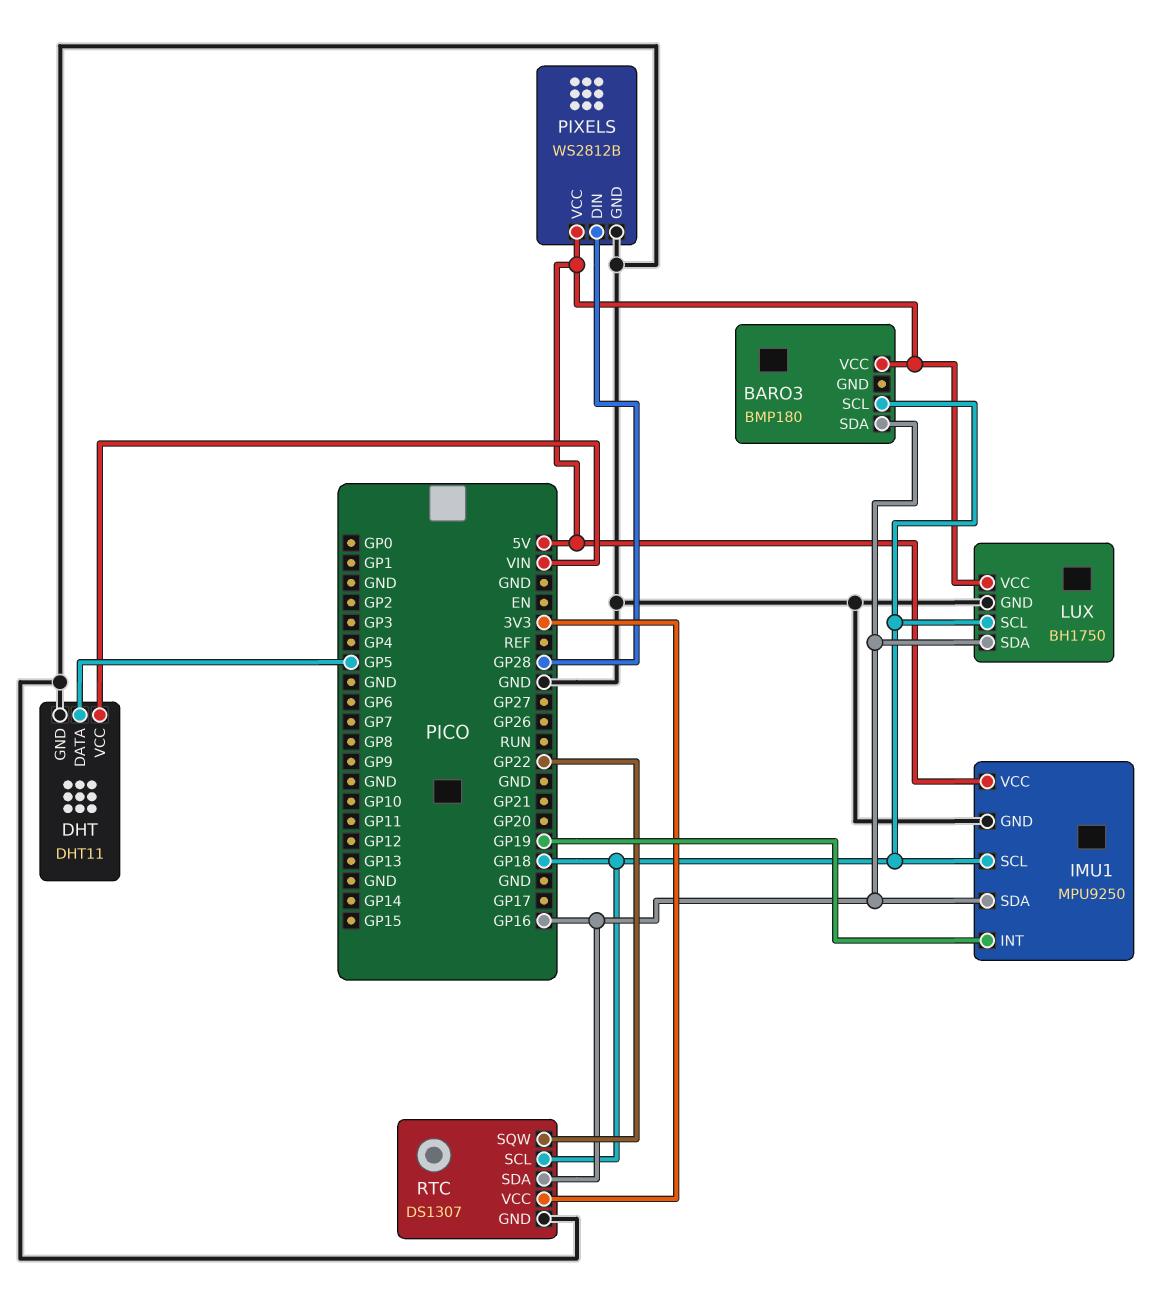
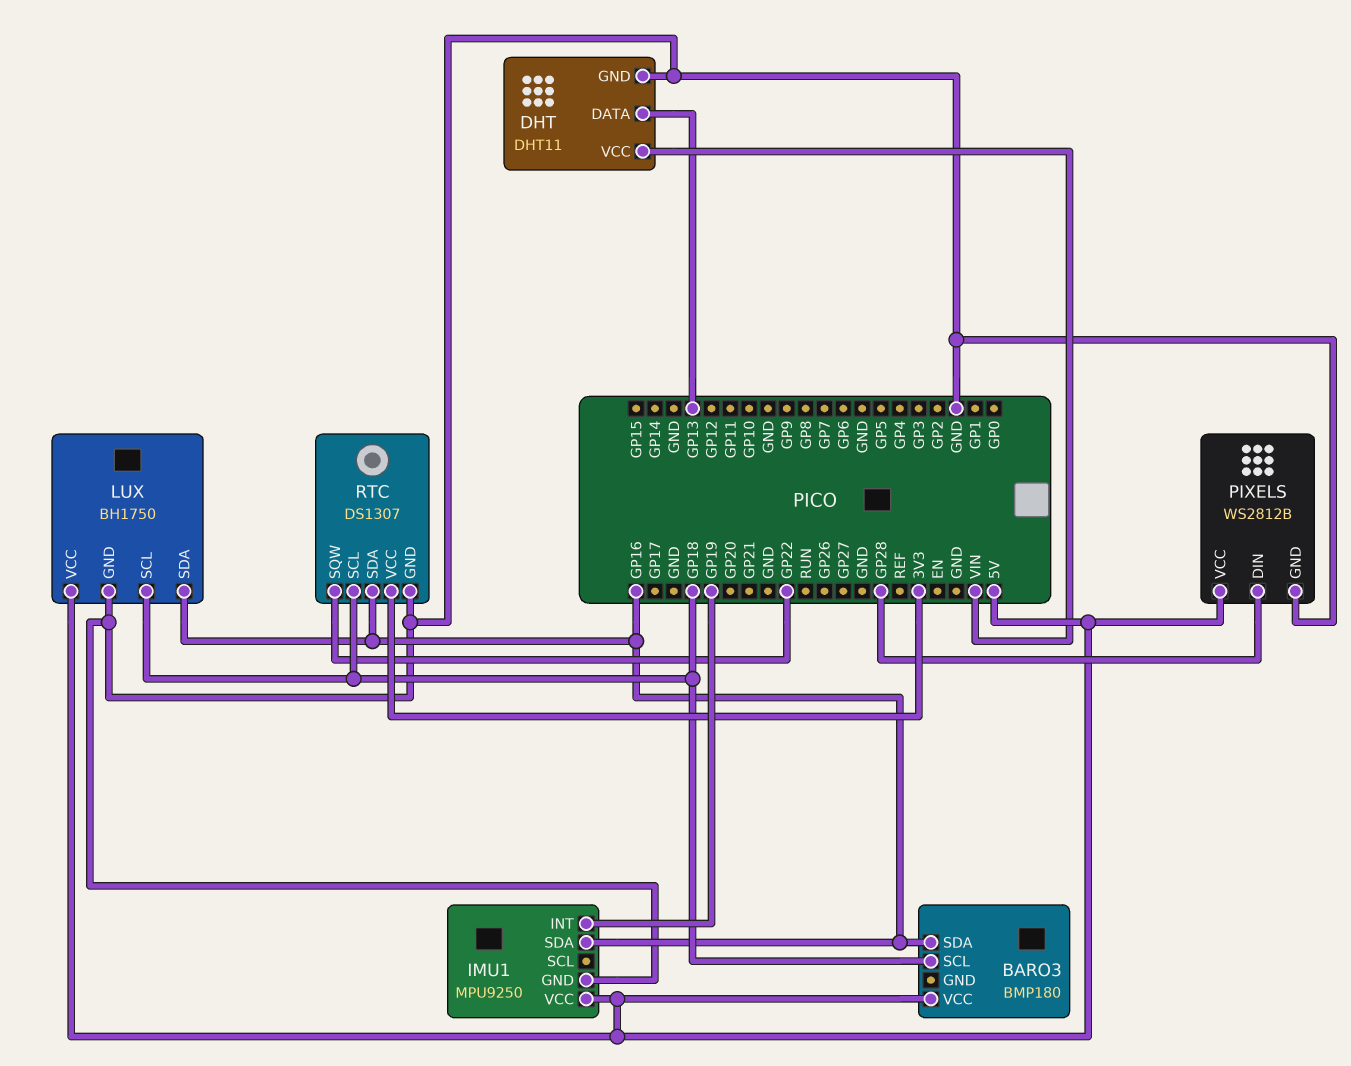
DHT pin DATA: GP5 -> GP13
IMU1 pin SCL: GP18 -> none

